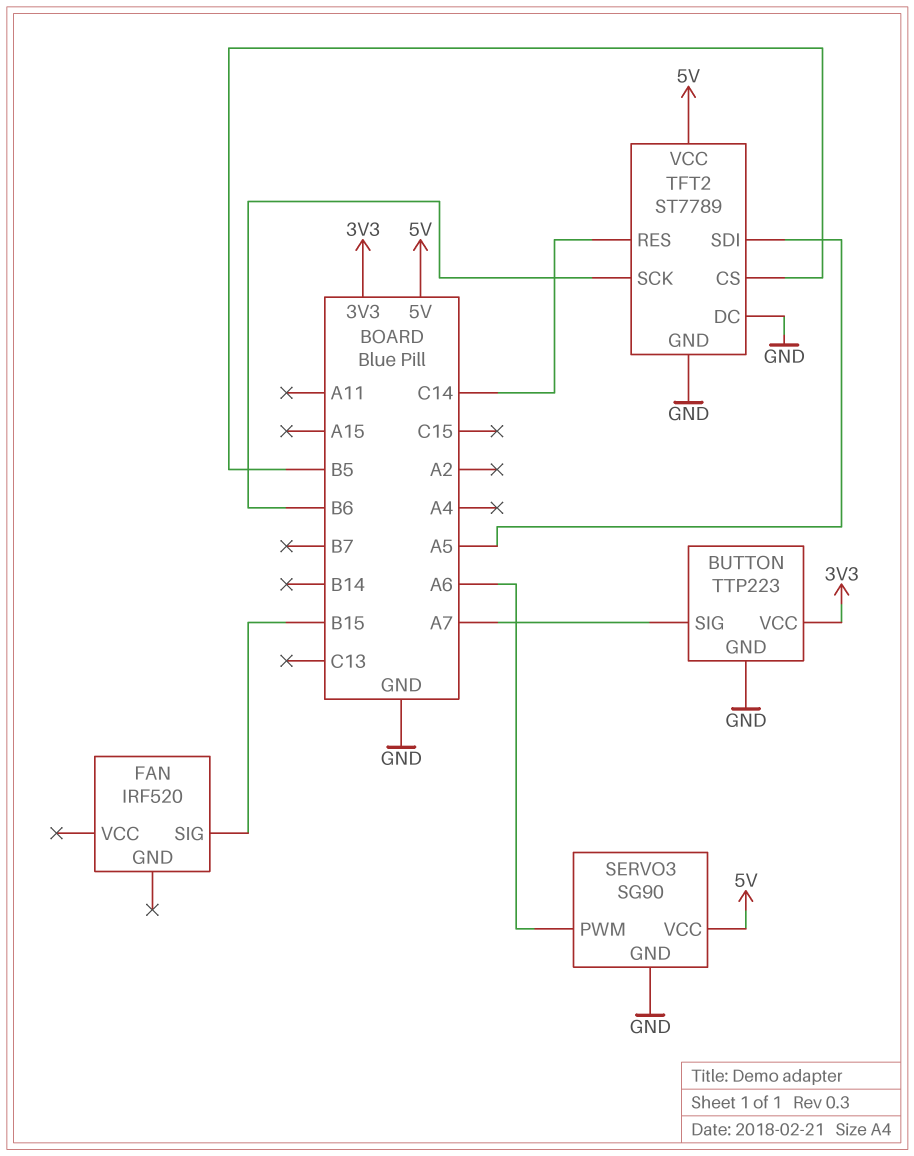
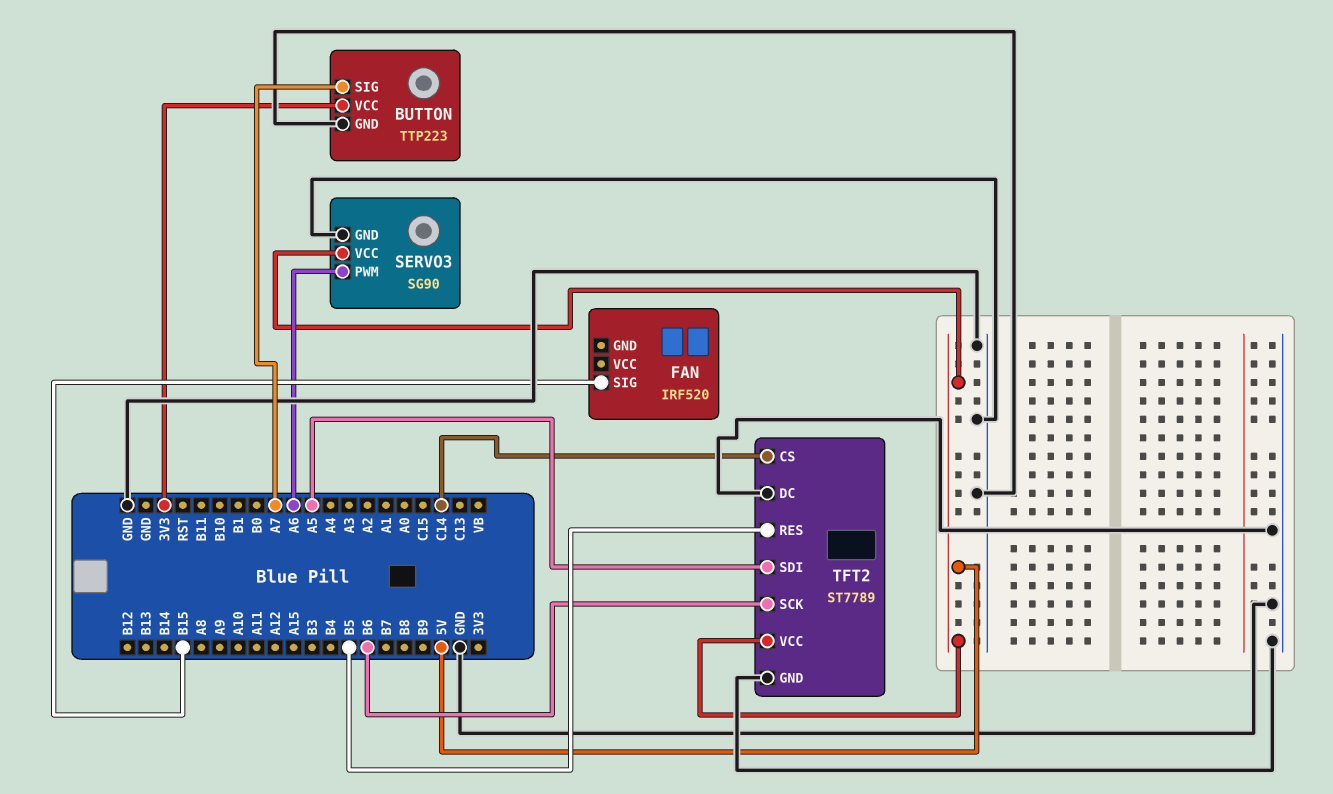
TFT2 pin CS: B5 -> C14
TFT2 pin RES: C14 -> B5

